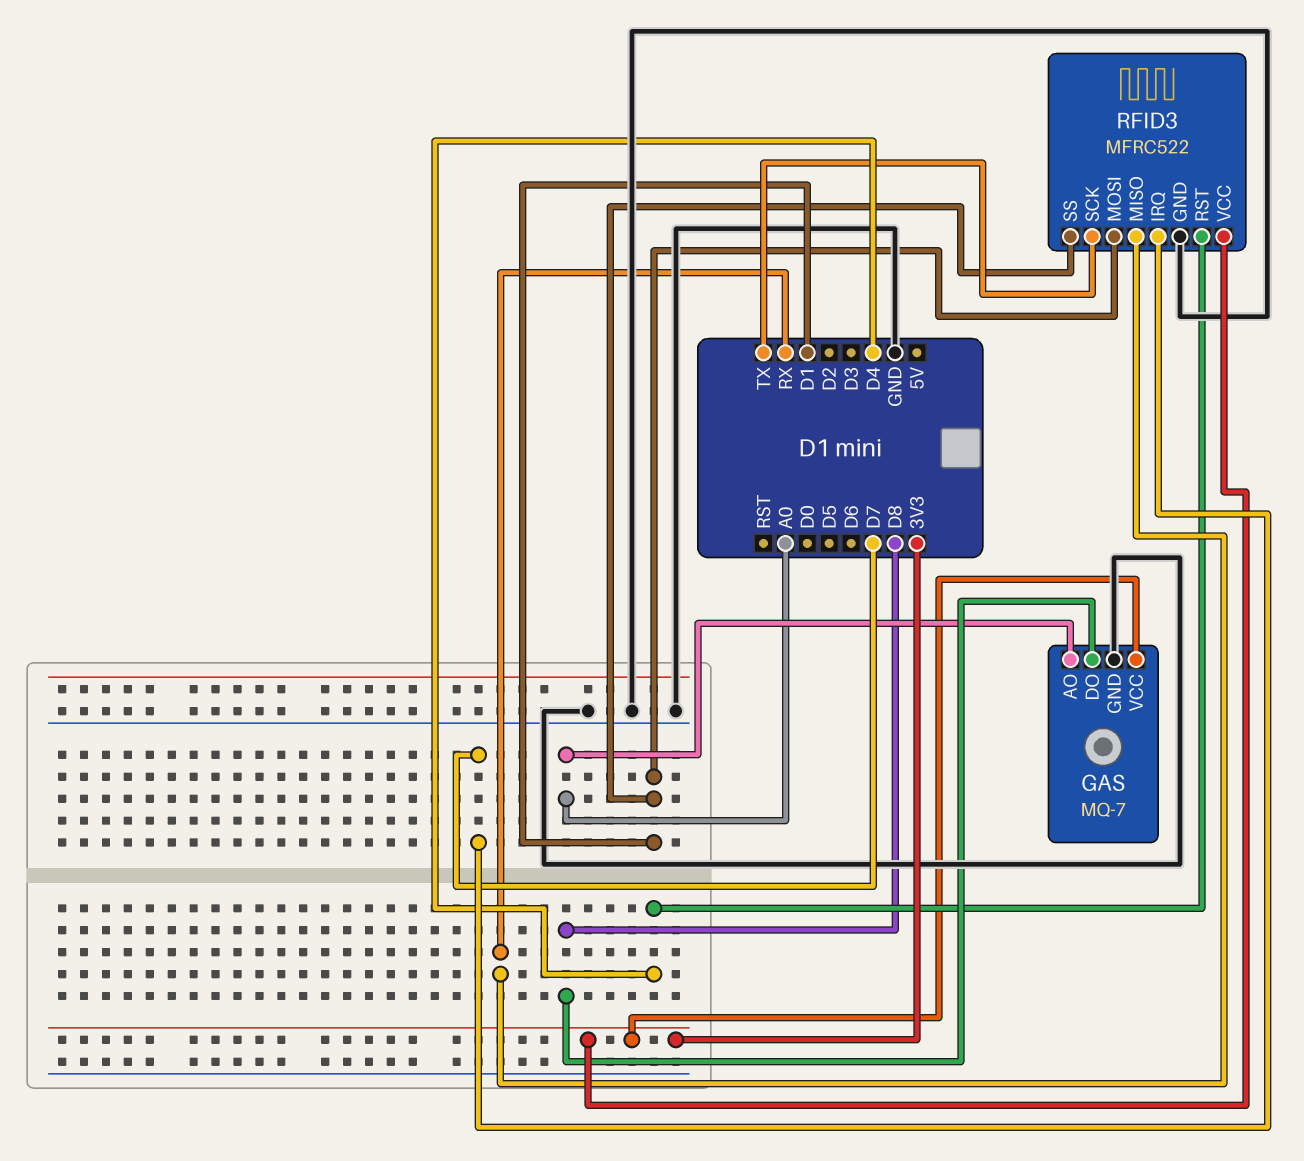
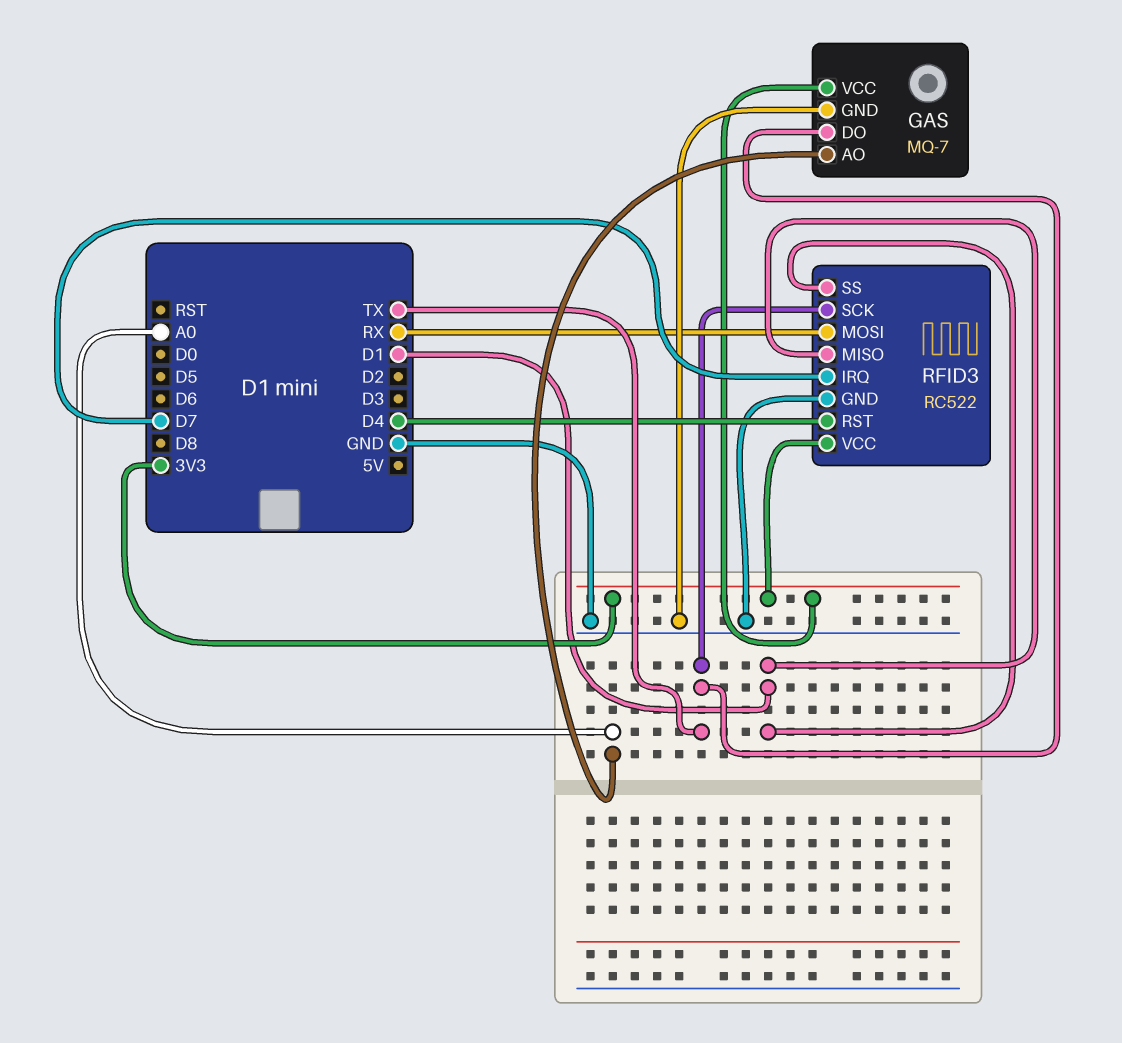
GAS pin DO: D8 -> TX
RFID3: MFRC522 -> RC522
RFID3 pin MISO: RX -> D1
RFID3 pin MOSI: D1 -> RX

